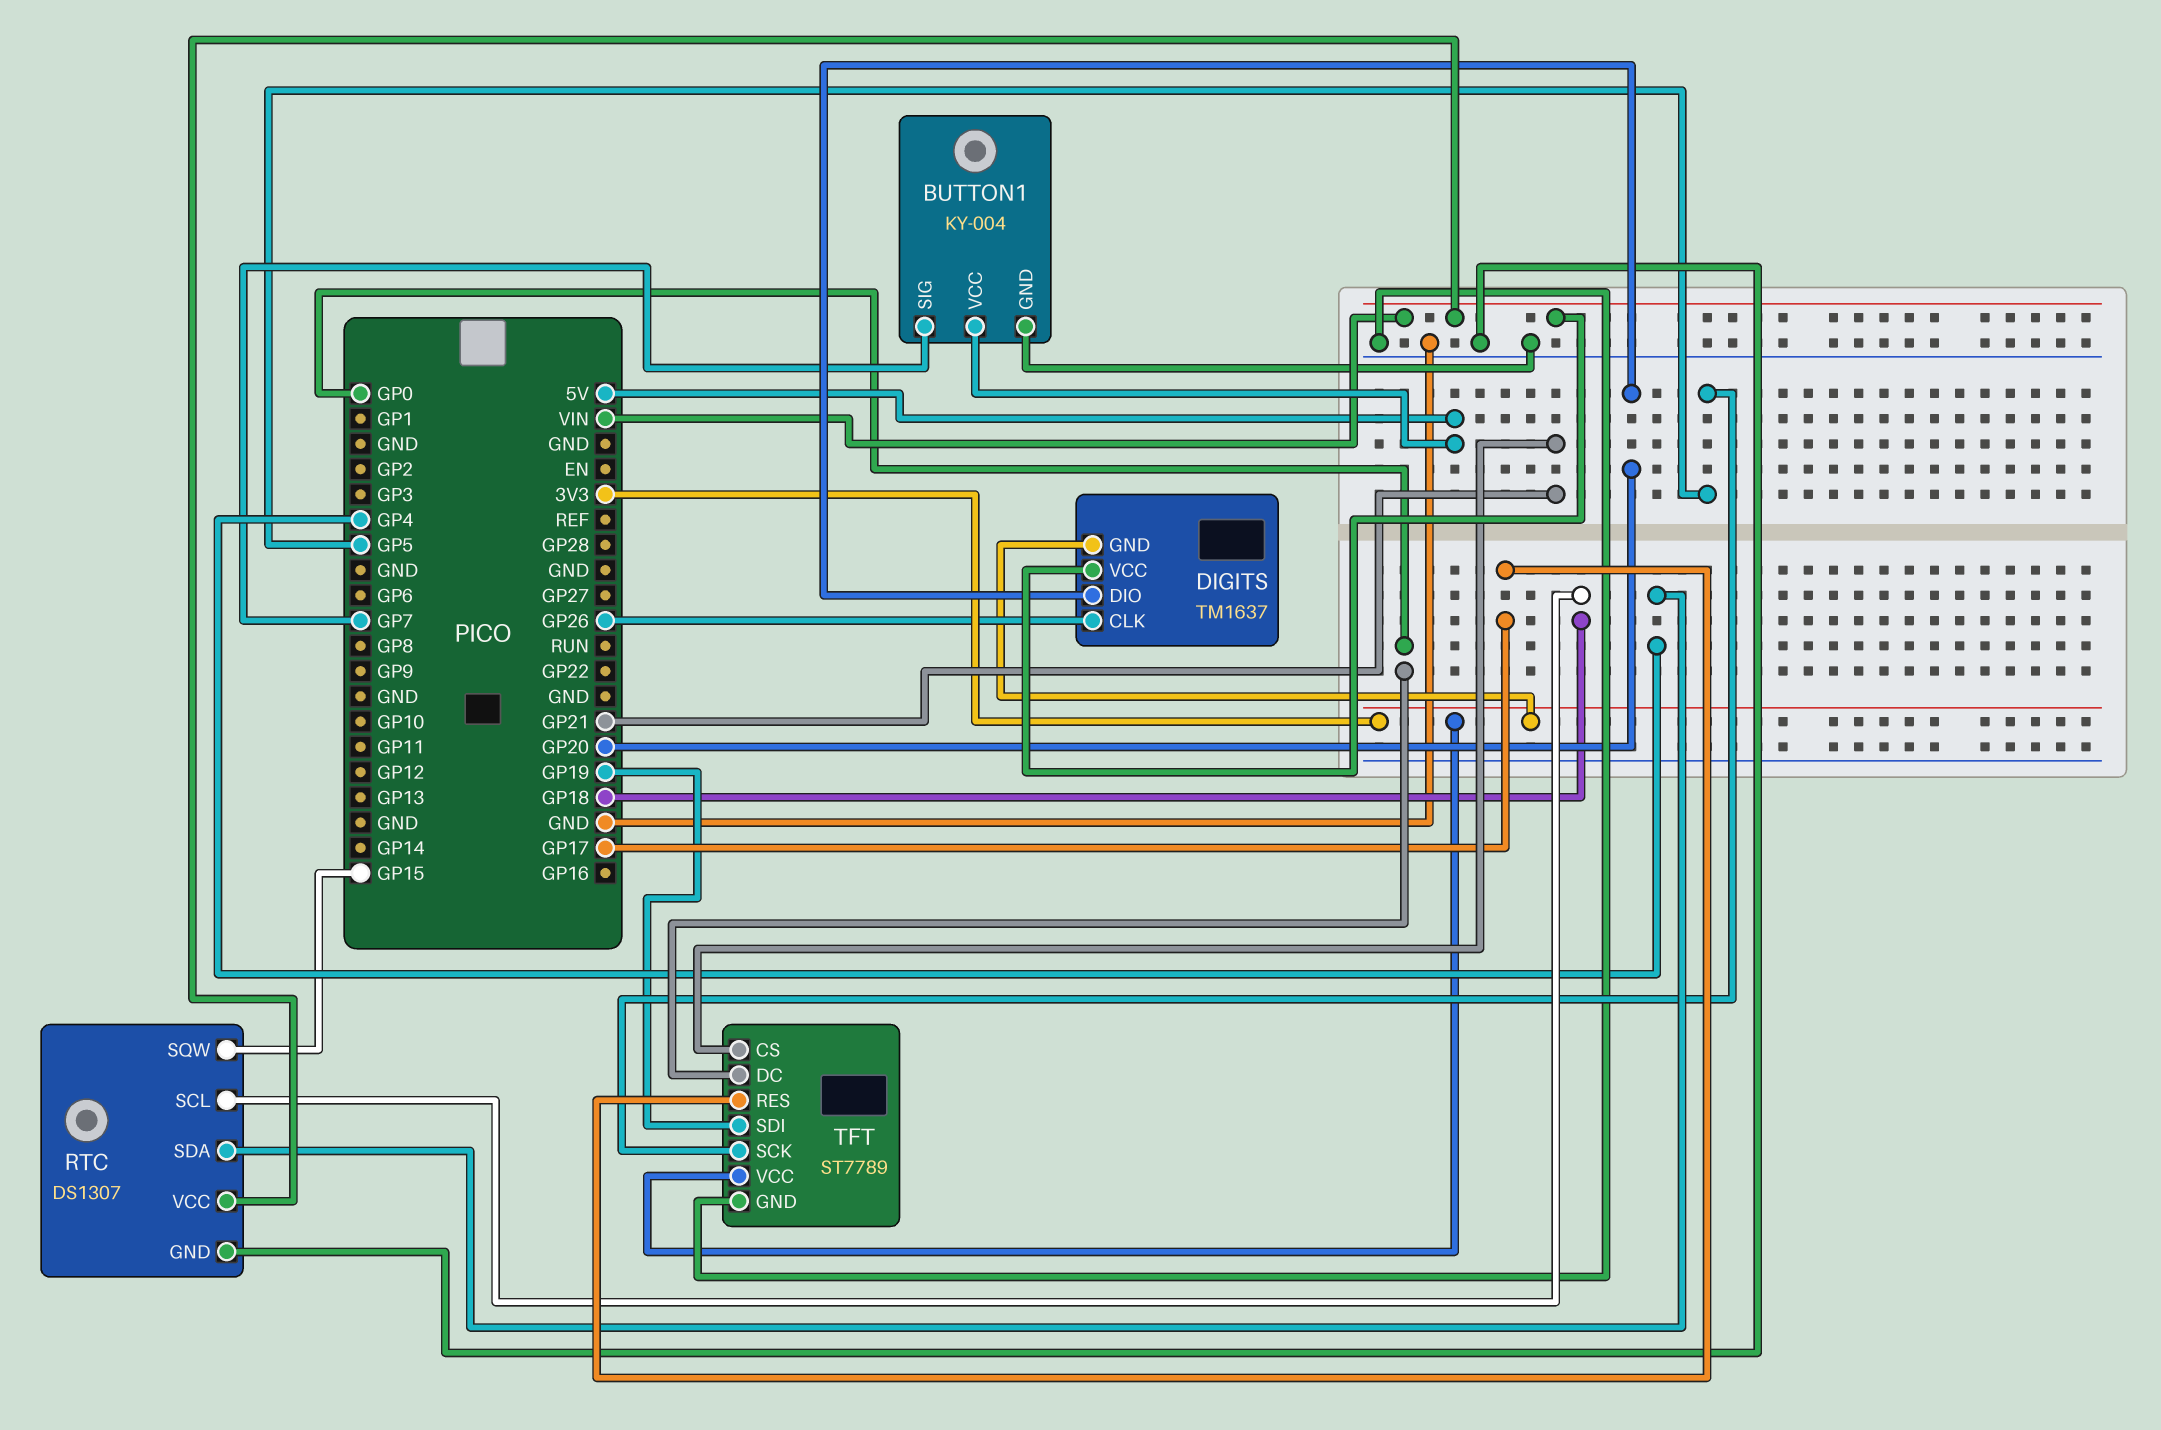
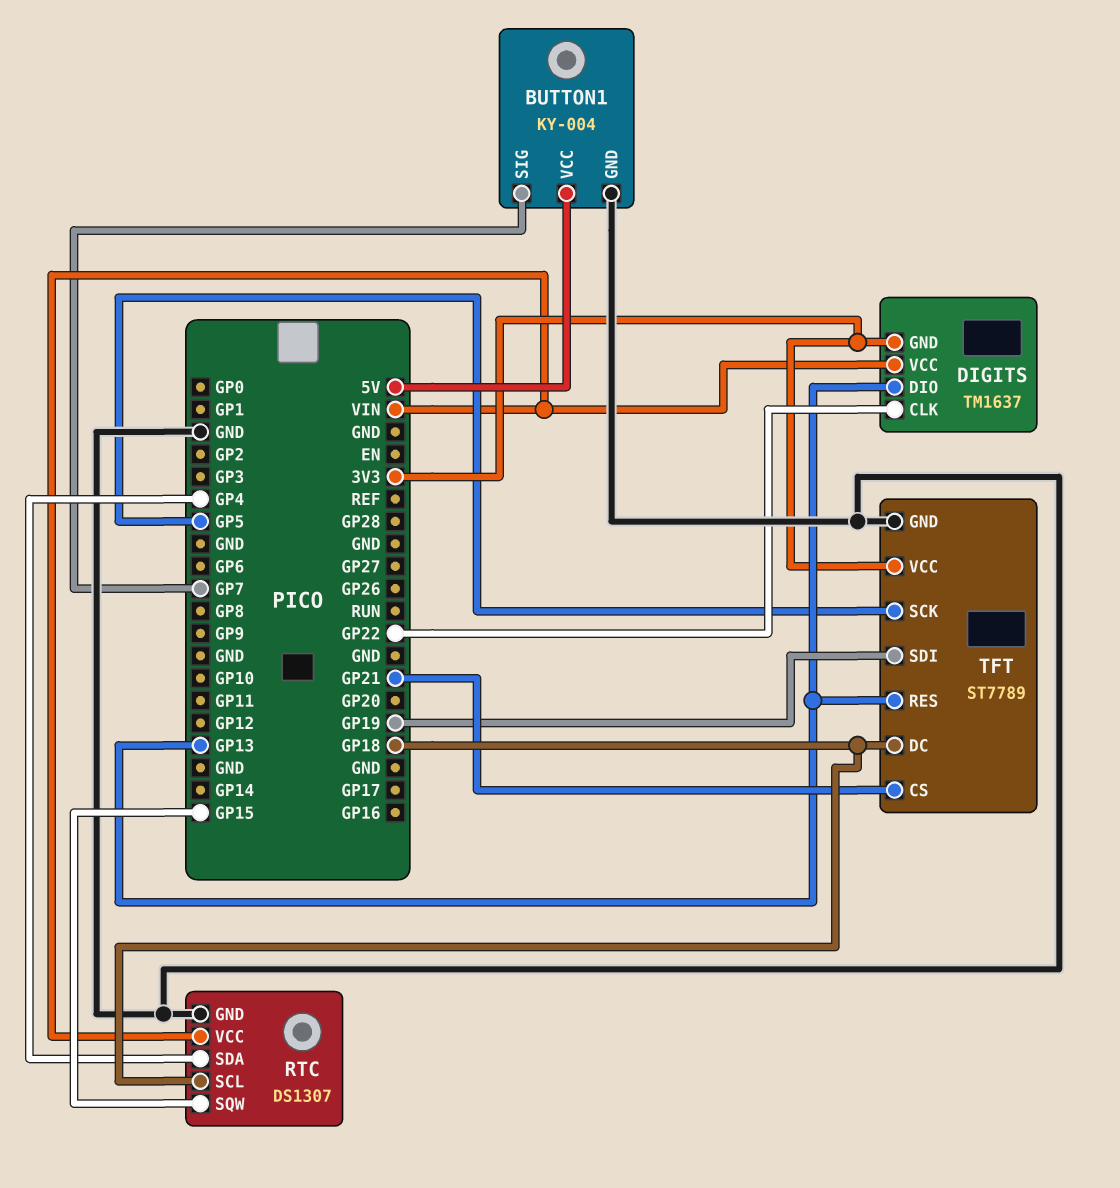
DIGITS pin CLK: GP26 -> GP22
DIGITS pin DIO: GP20 -> GP13
TFT pin DC: GP0 -> GP18
TFT pin RES: GP17 -> GP13

